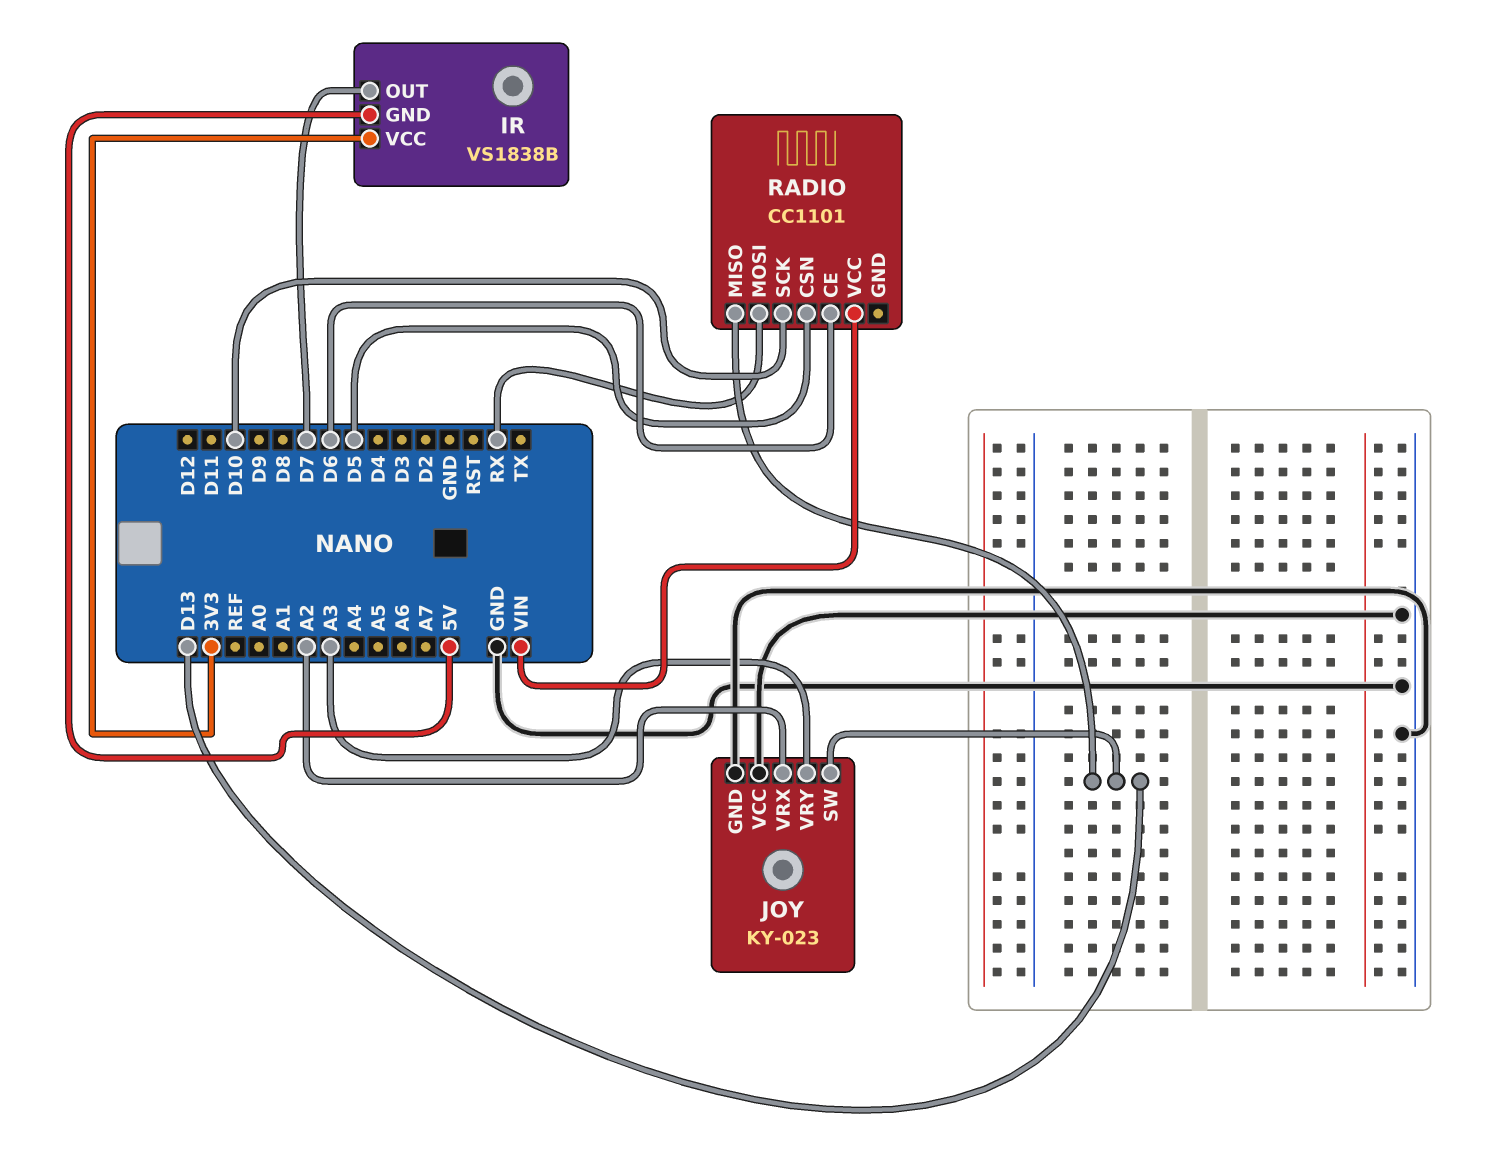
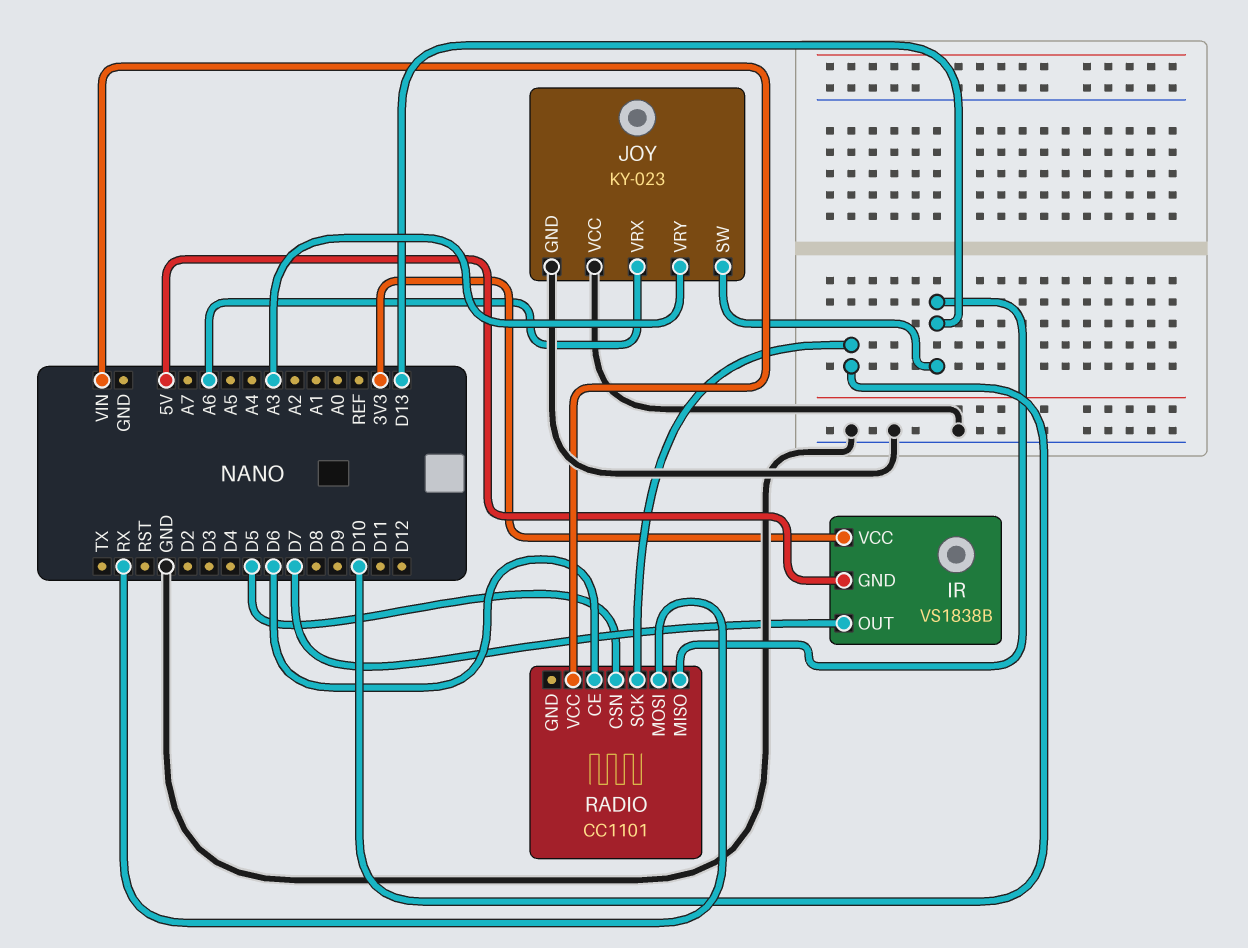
JOY pin VRX: A2 -> A6

